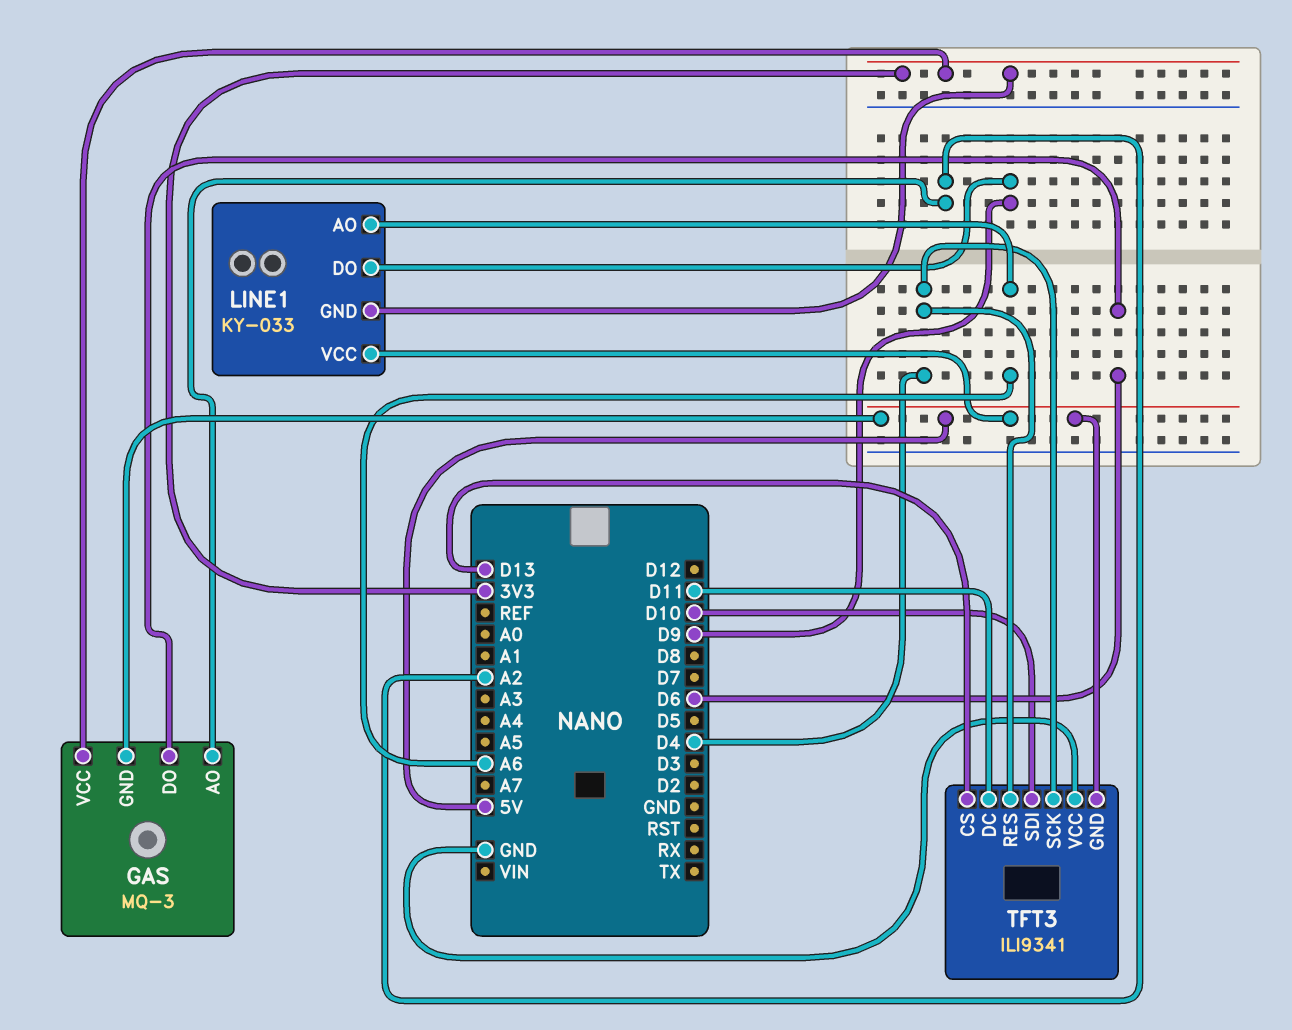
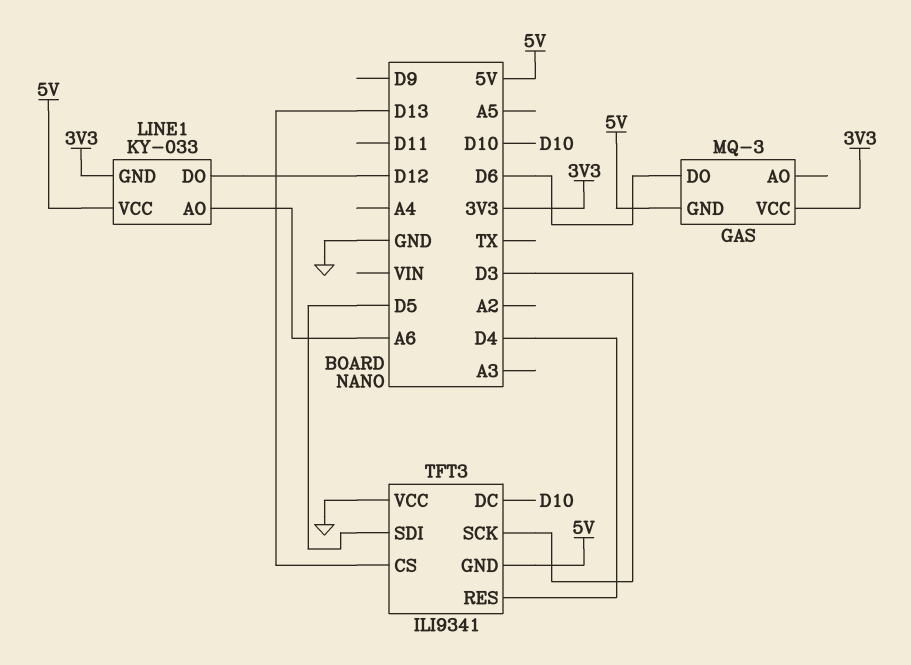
GAS pin AO: A2 -> none
LINE1 pin DO: D9 -> D12
TFT3 pin DC: D11 -> D10
TFT3 pin SCK: D4 -> D3
TFT3 pin SDI: D10 -> D5

